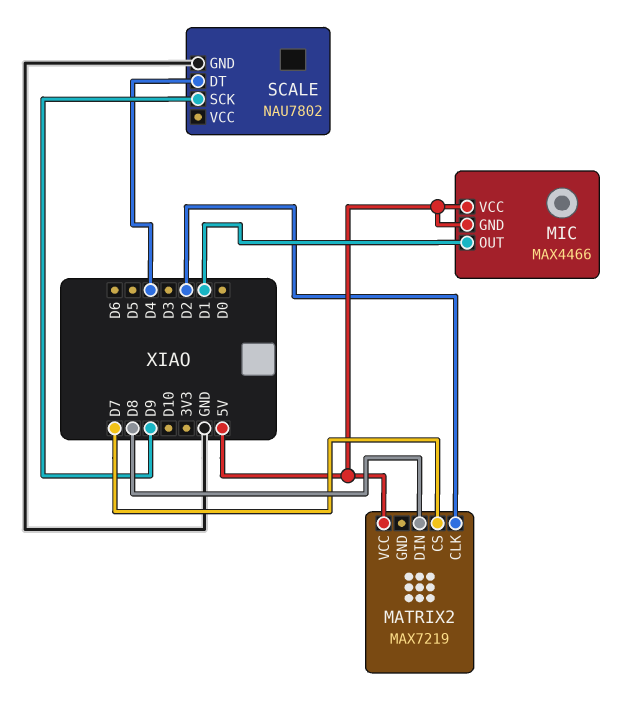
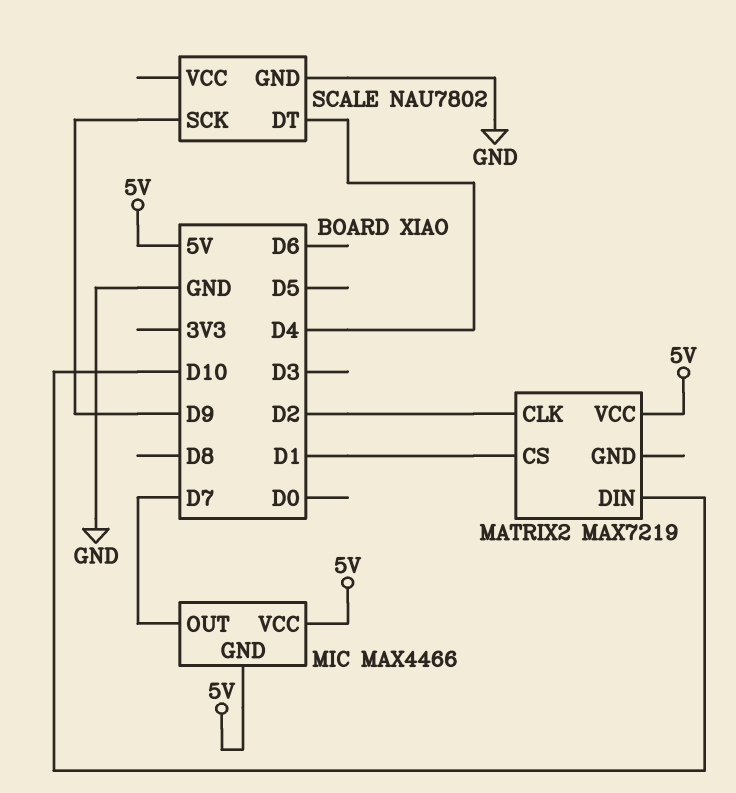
MATRIX2 pin CS: D7 -> D1
MATRIX2 pin DIN: D8 -> D10
MIC pin OUT: D1 -> D7

